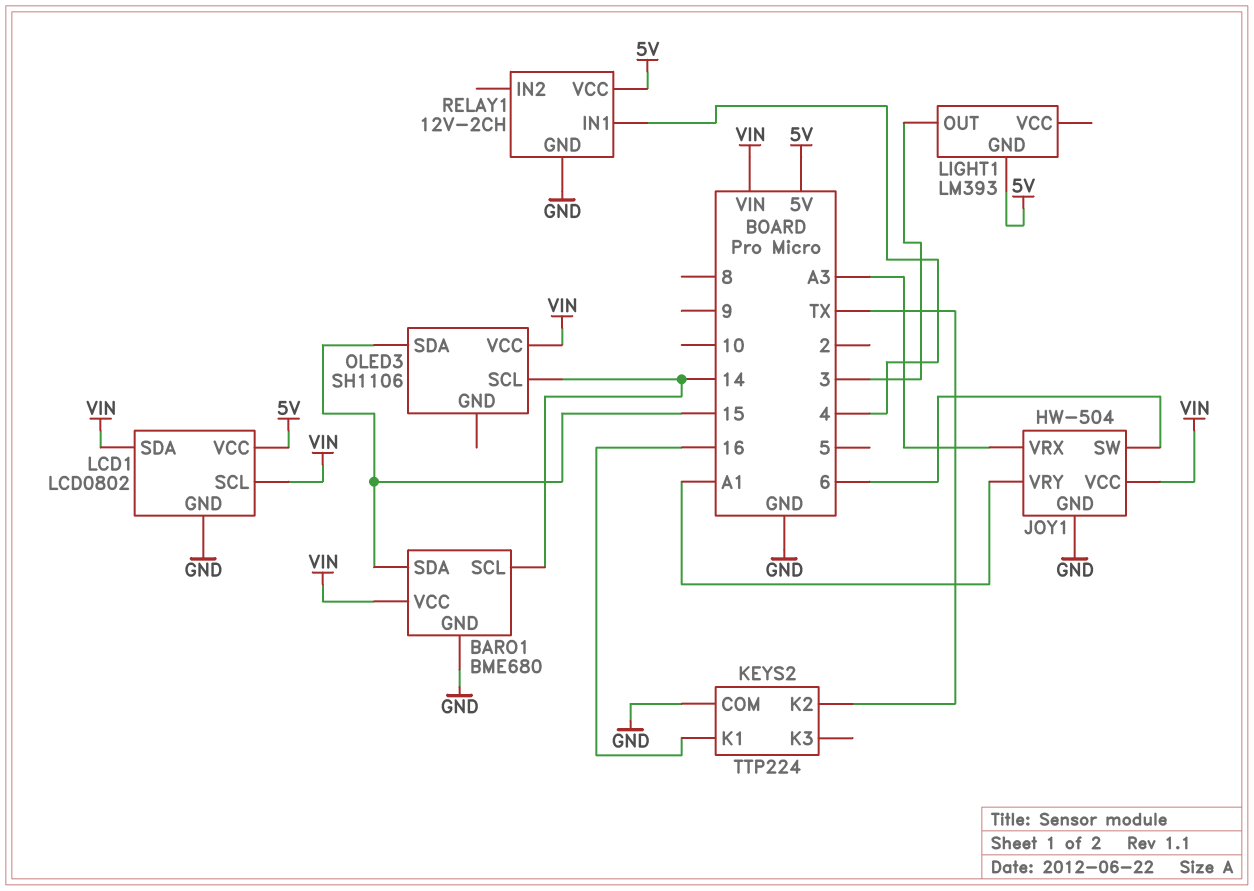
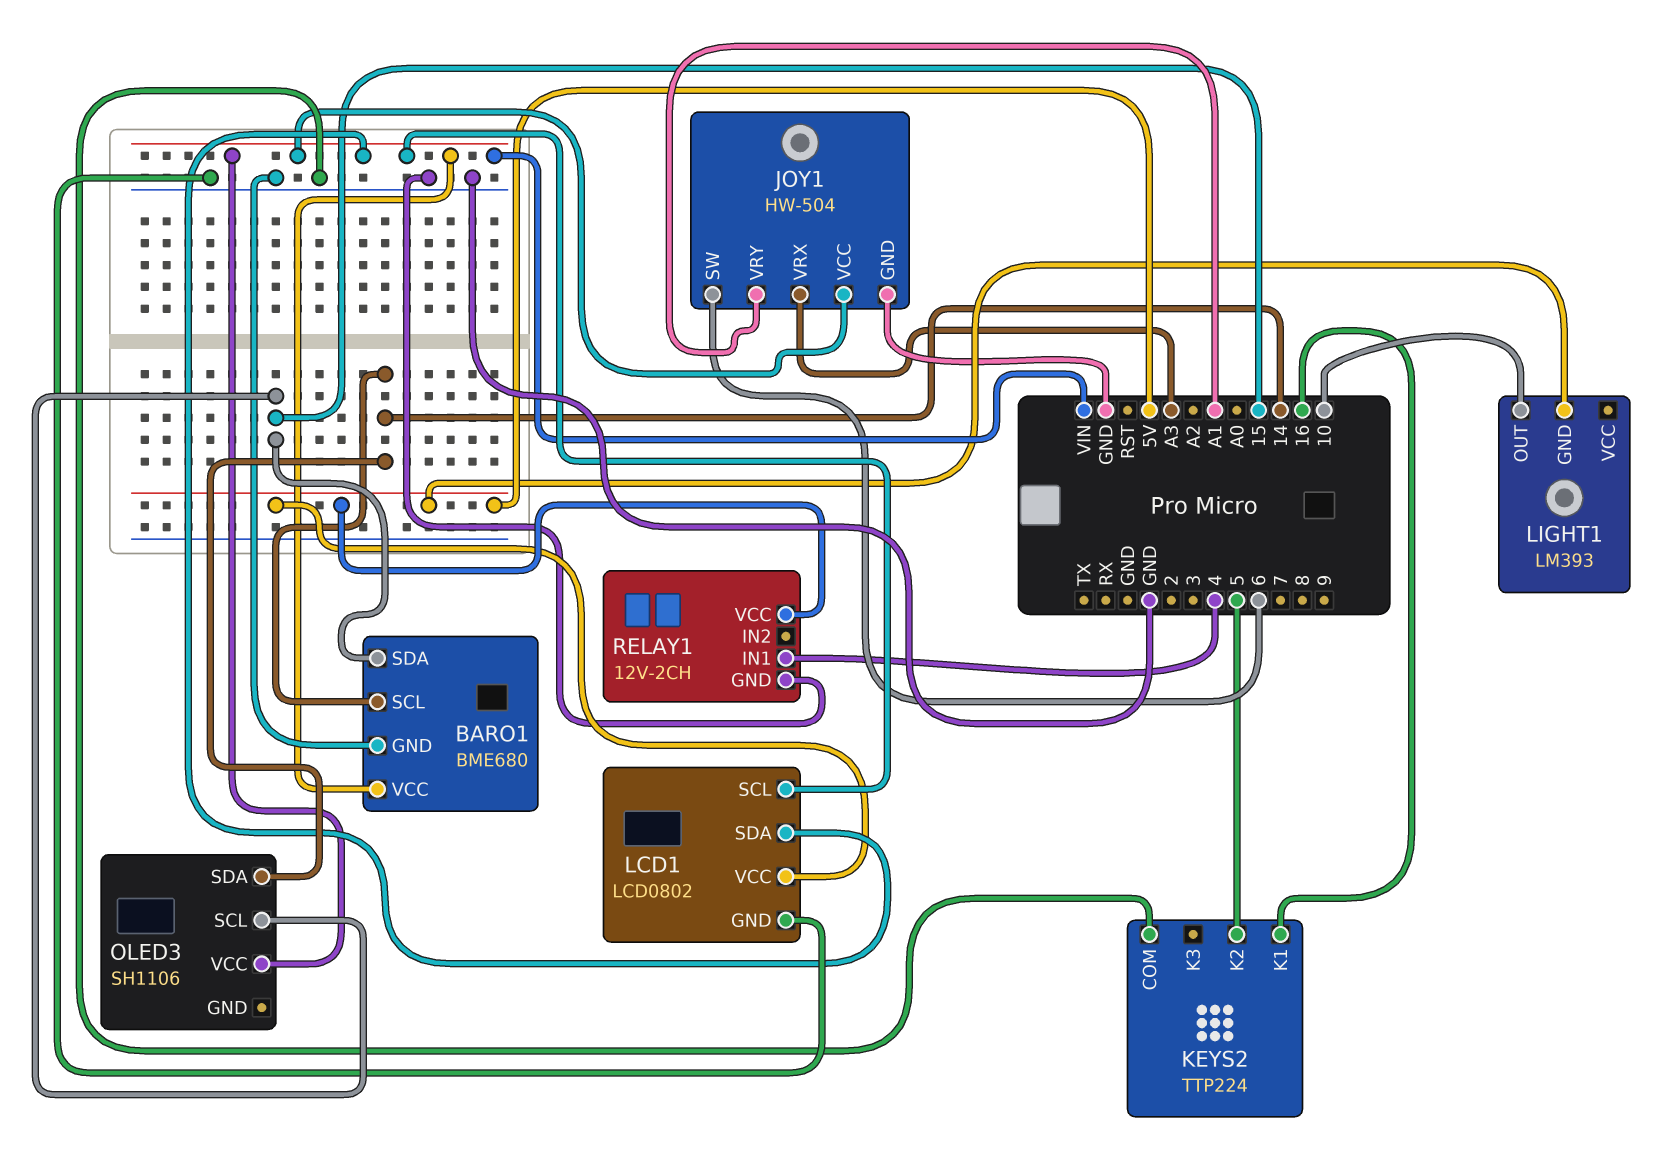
KEYS2 pin K2: TX -> 5
LIGHT1 pin OUT: 3 -> 10
OLED3 pin SCL: 14 -> 15
OLED3 pin SDA: 15 -> 14

